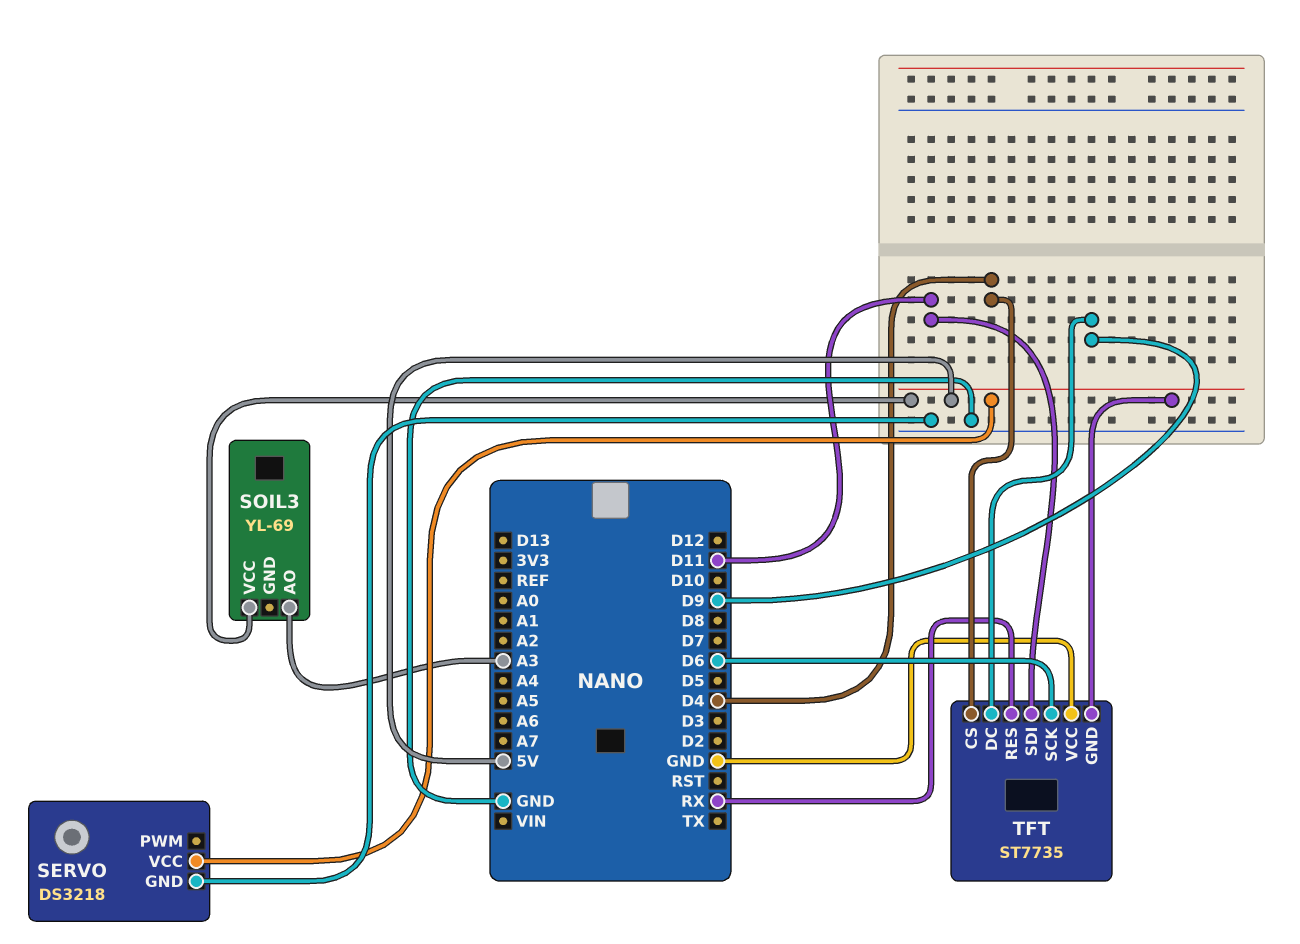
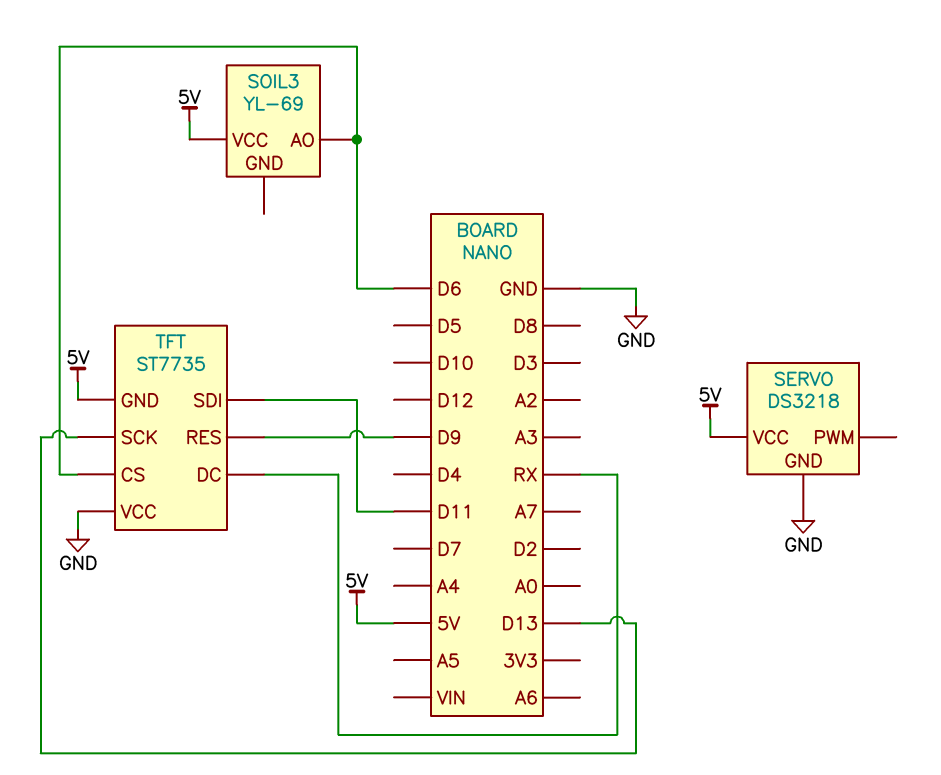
SOIL3 pin AO: A3 -> D6
TFT pin CS: D4 -> D6
TFT pin DC: D9 -> RX
TFT pin RES: RX -> D9
TFT pin SCK: D6 -> D13

